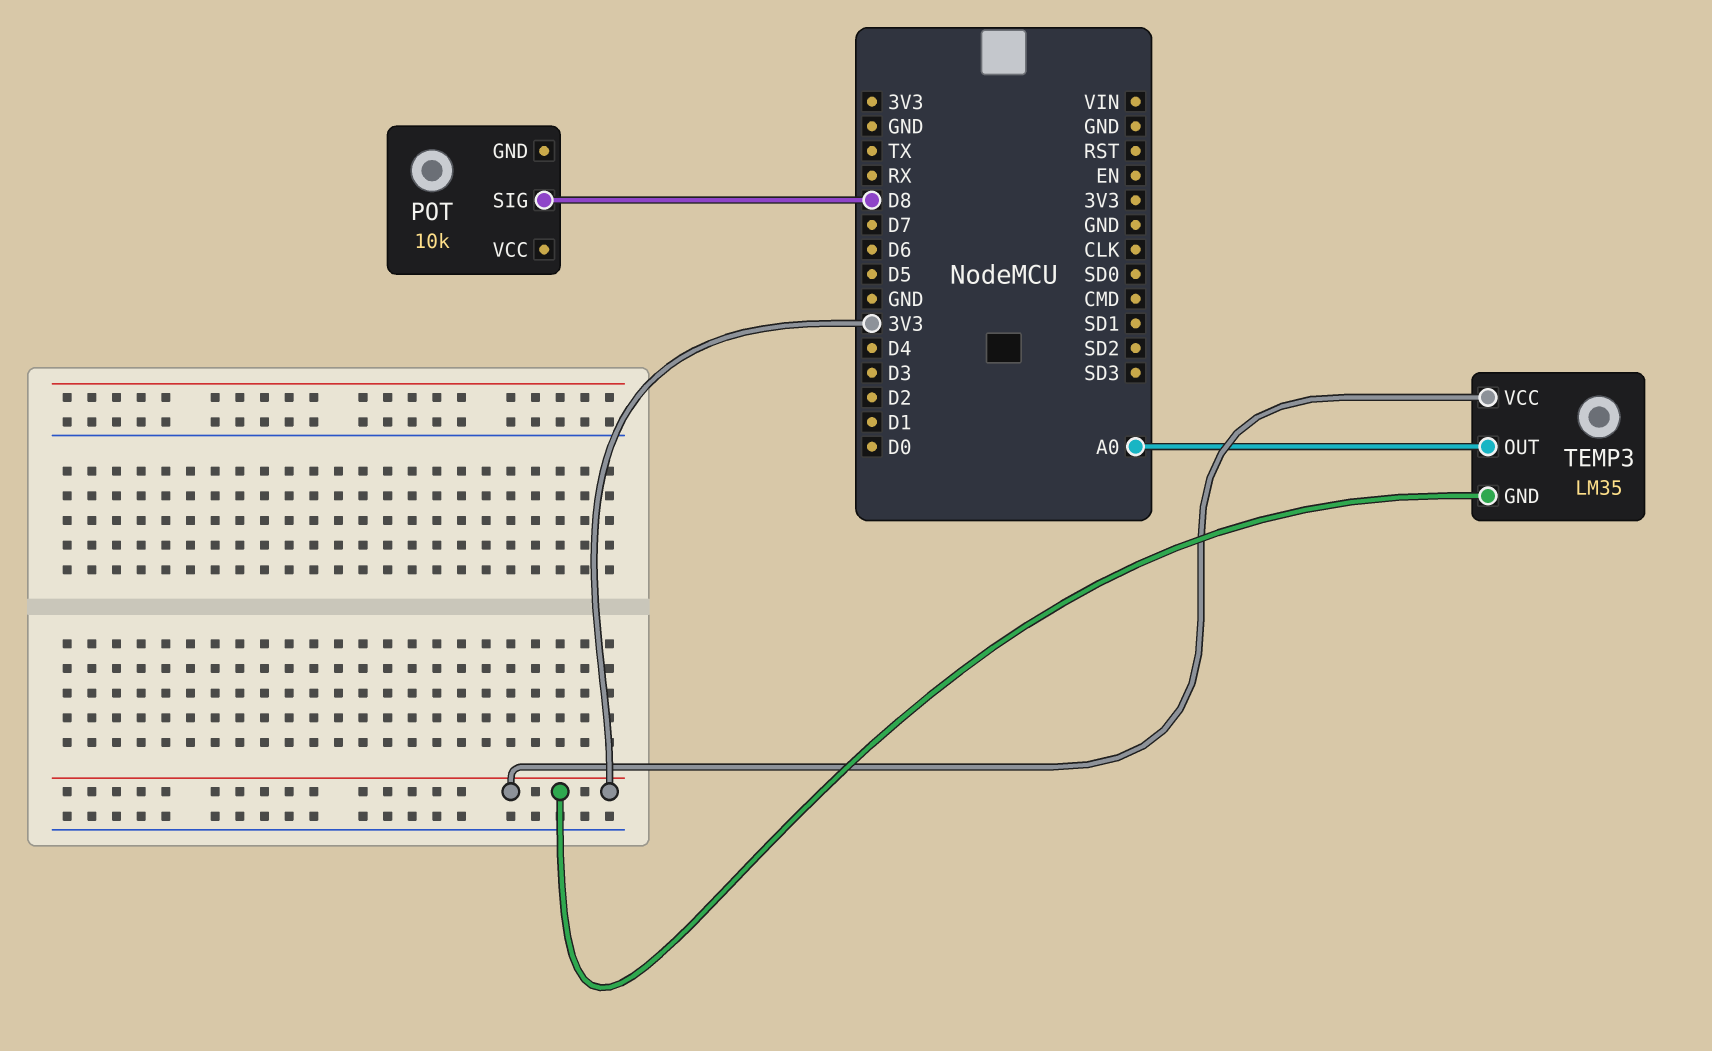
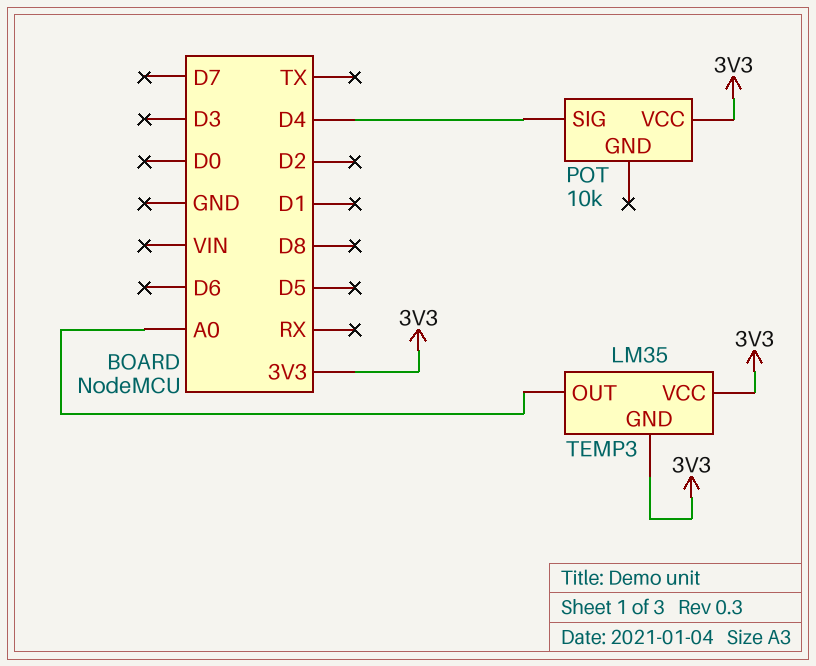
POT pin SIG: D8 -> D4
POT pin VCC: none -> 3V3

